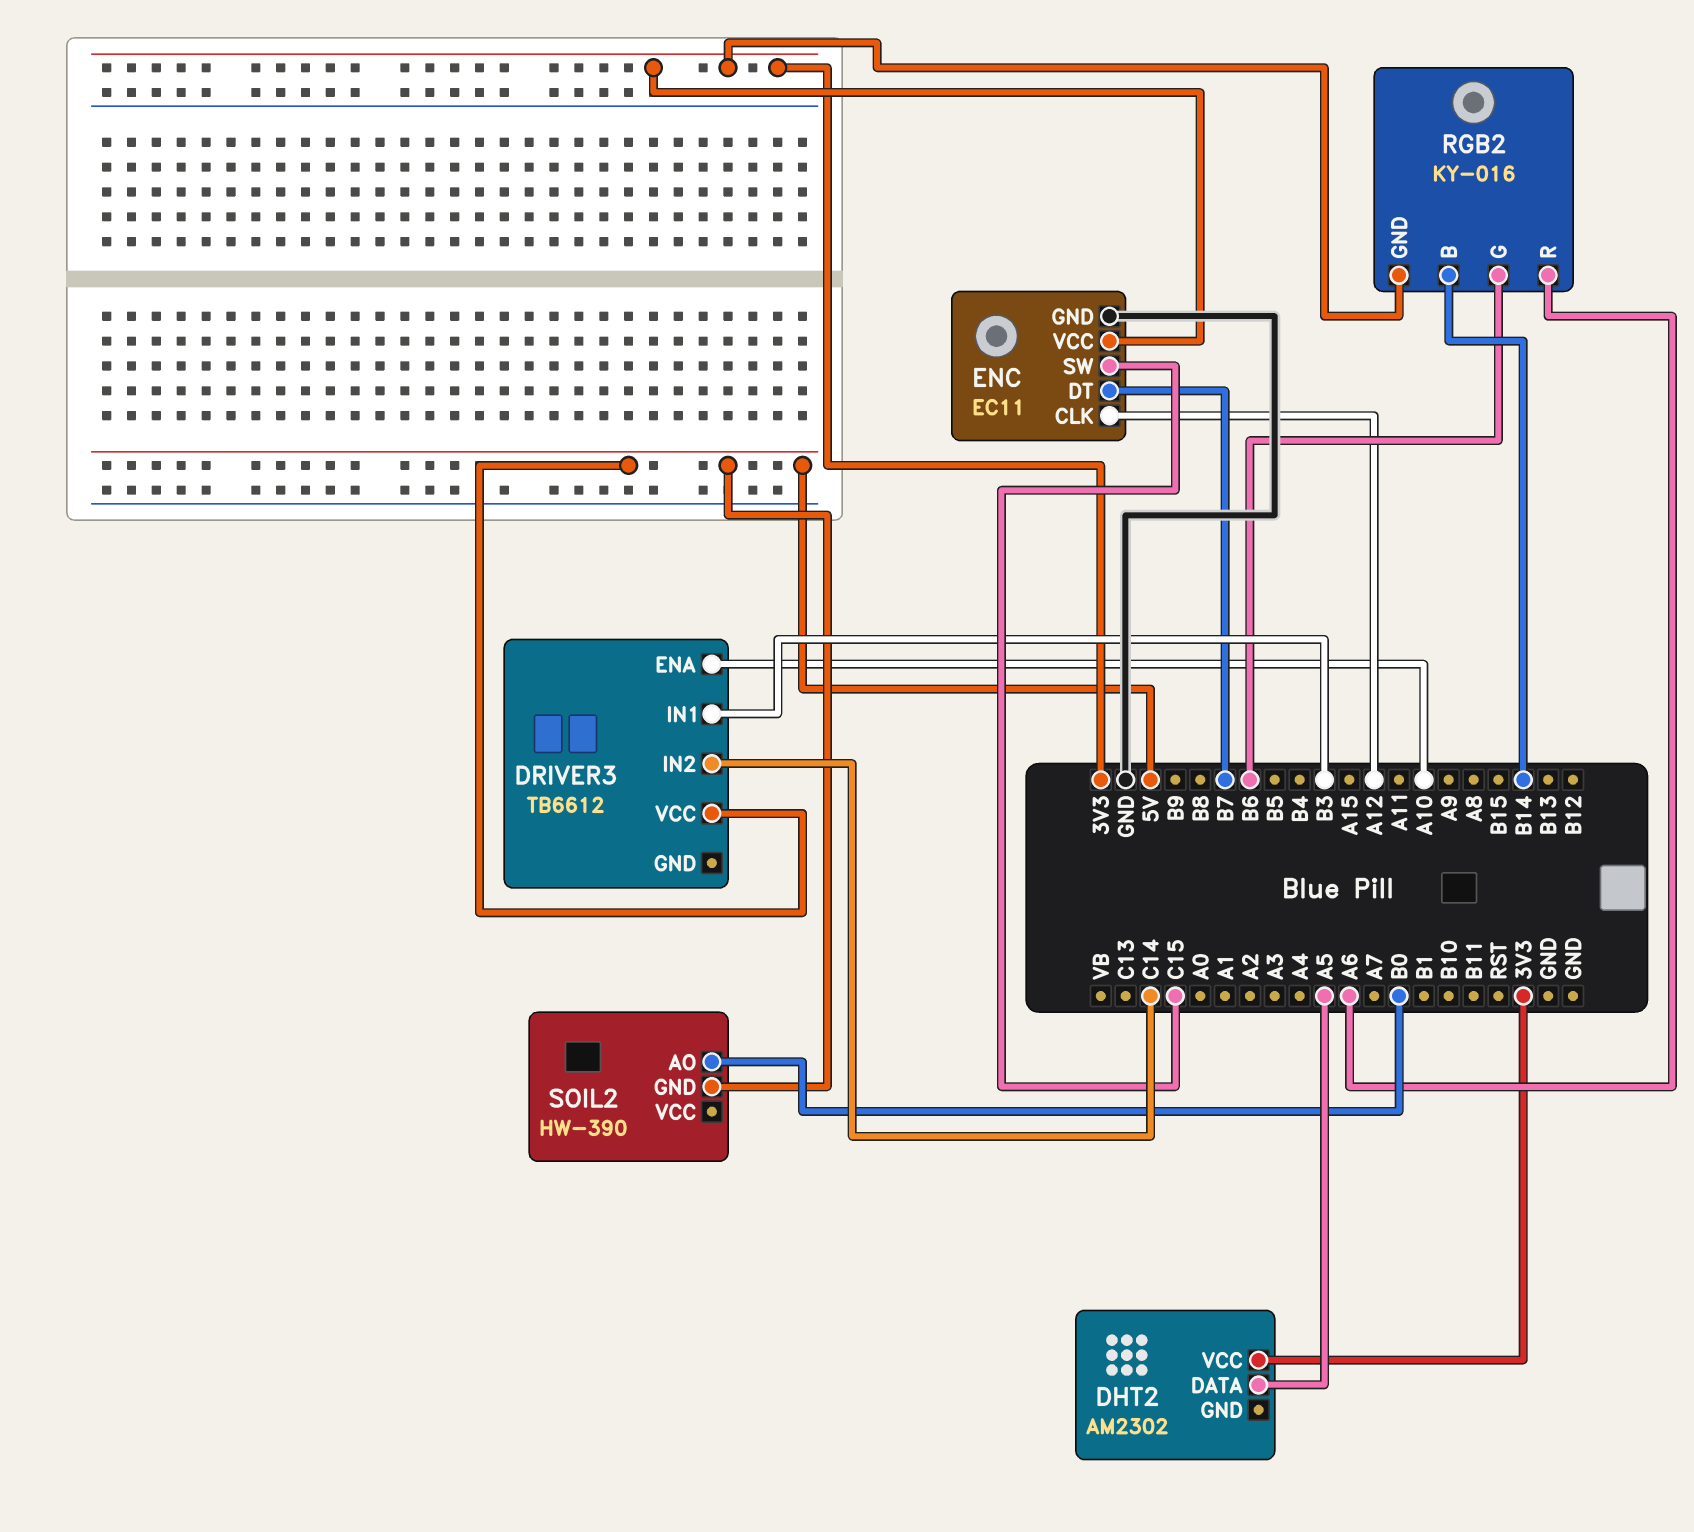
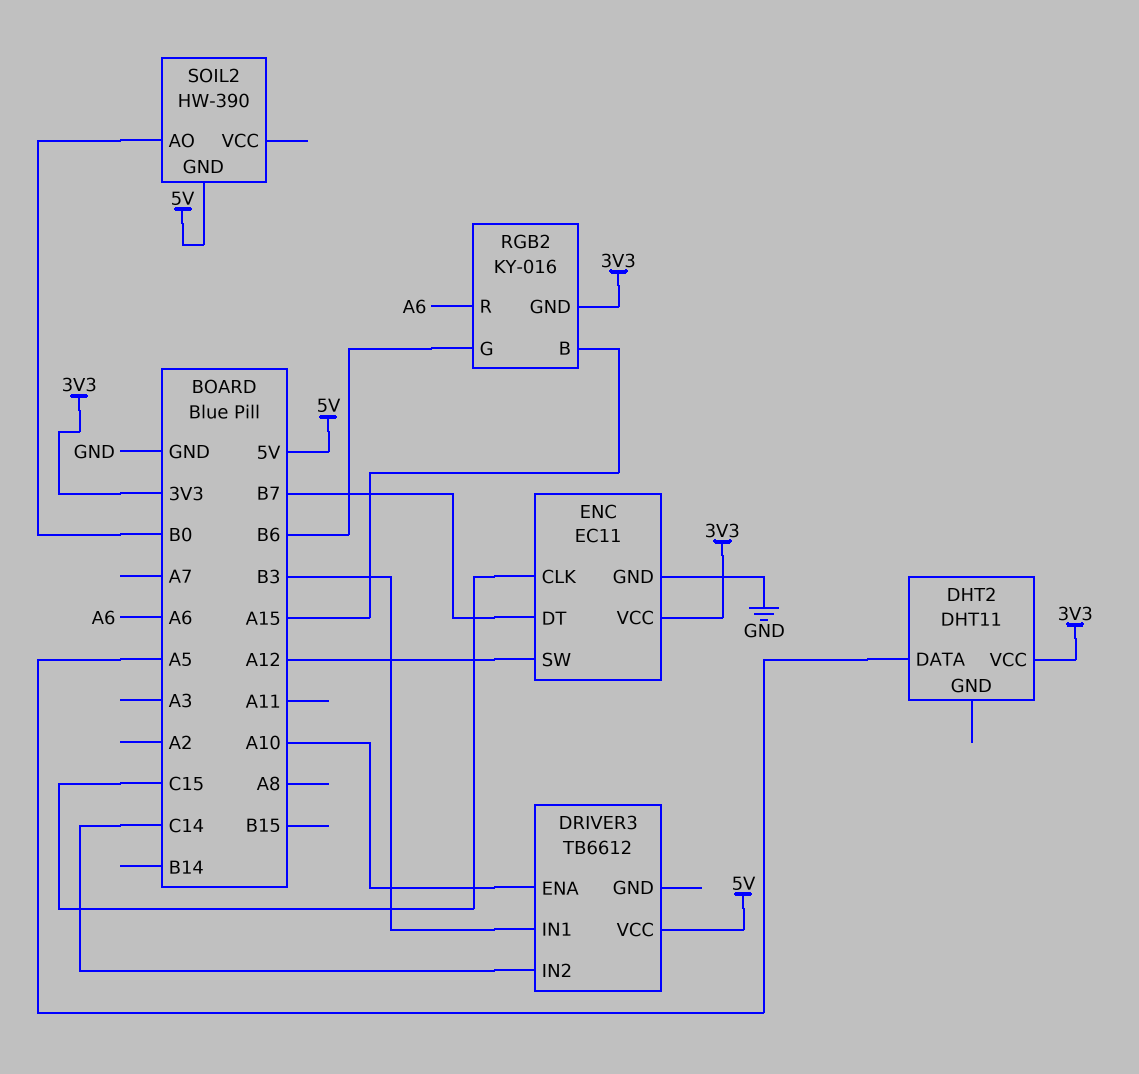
DHT2: AM2302 -> DHT11
ENC pin CLK: A12 -> C15
ENC pin SW: C15 -> A12
RGB2 pin B: B14 -> A15

